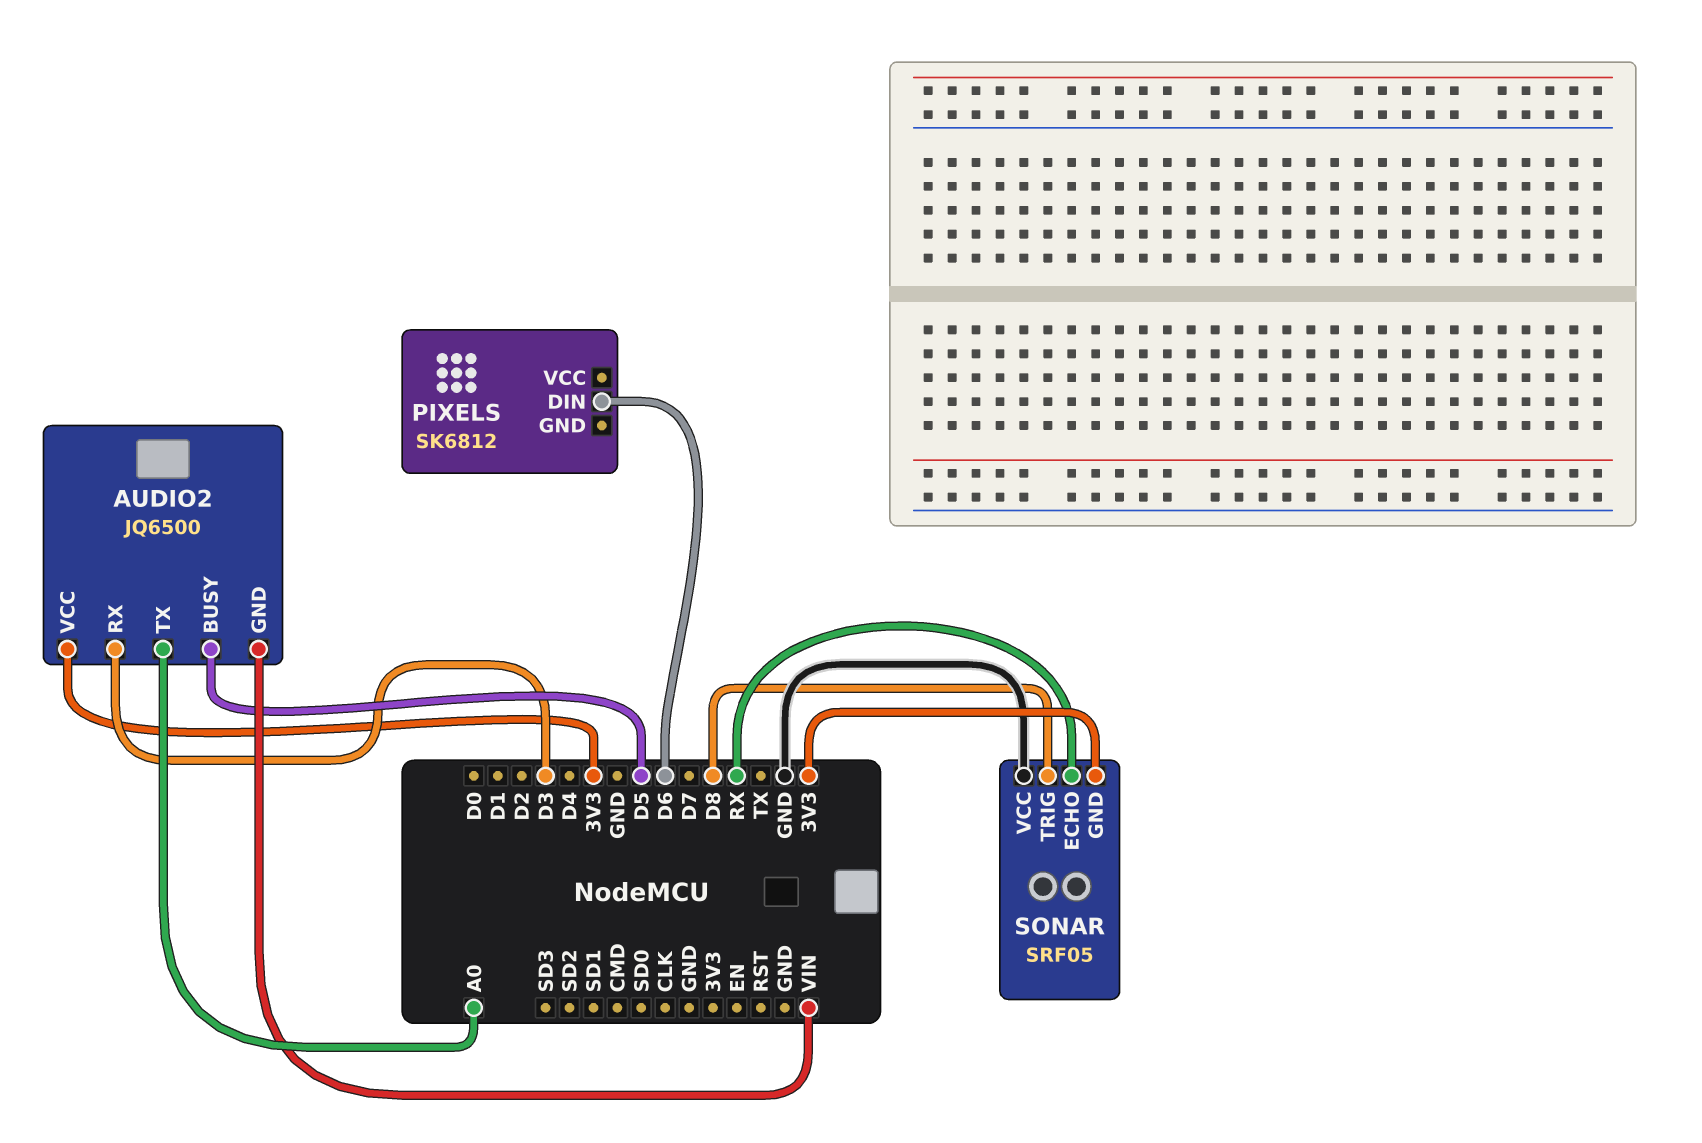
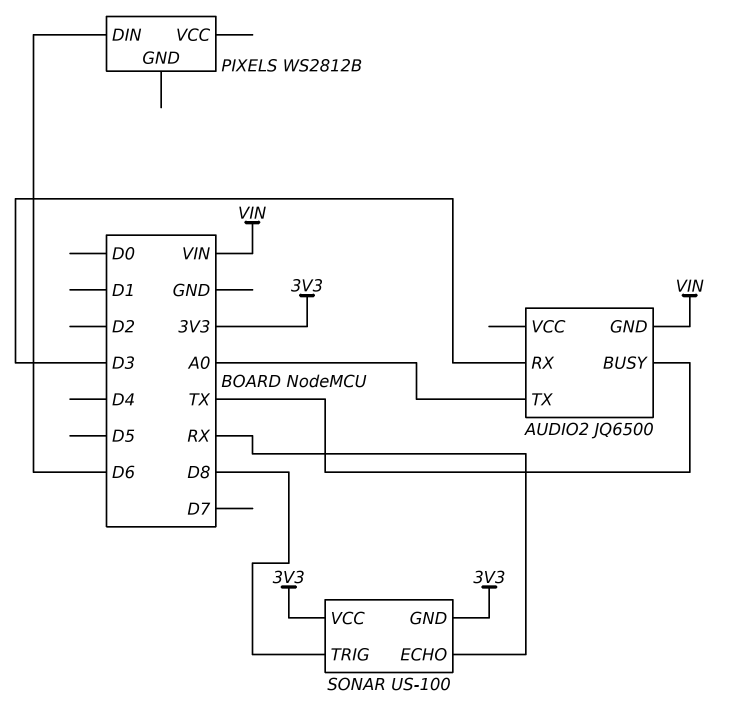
AUDIO2 pin BUSY: D5 -> TX
AUDIO2 pin VCC: 3V3 -> none
PIXELS: SK6812 -> WS2812B
SONAR: SRF05 -> US-100
SONAR pin VCC: GND -> 3V3

